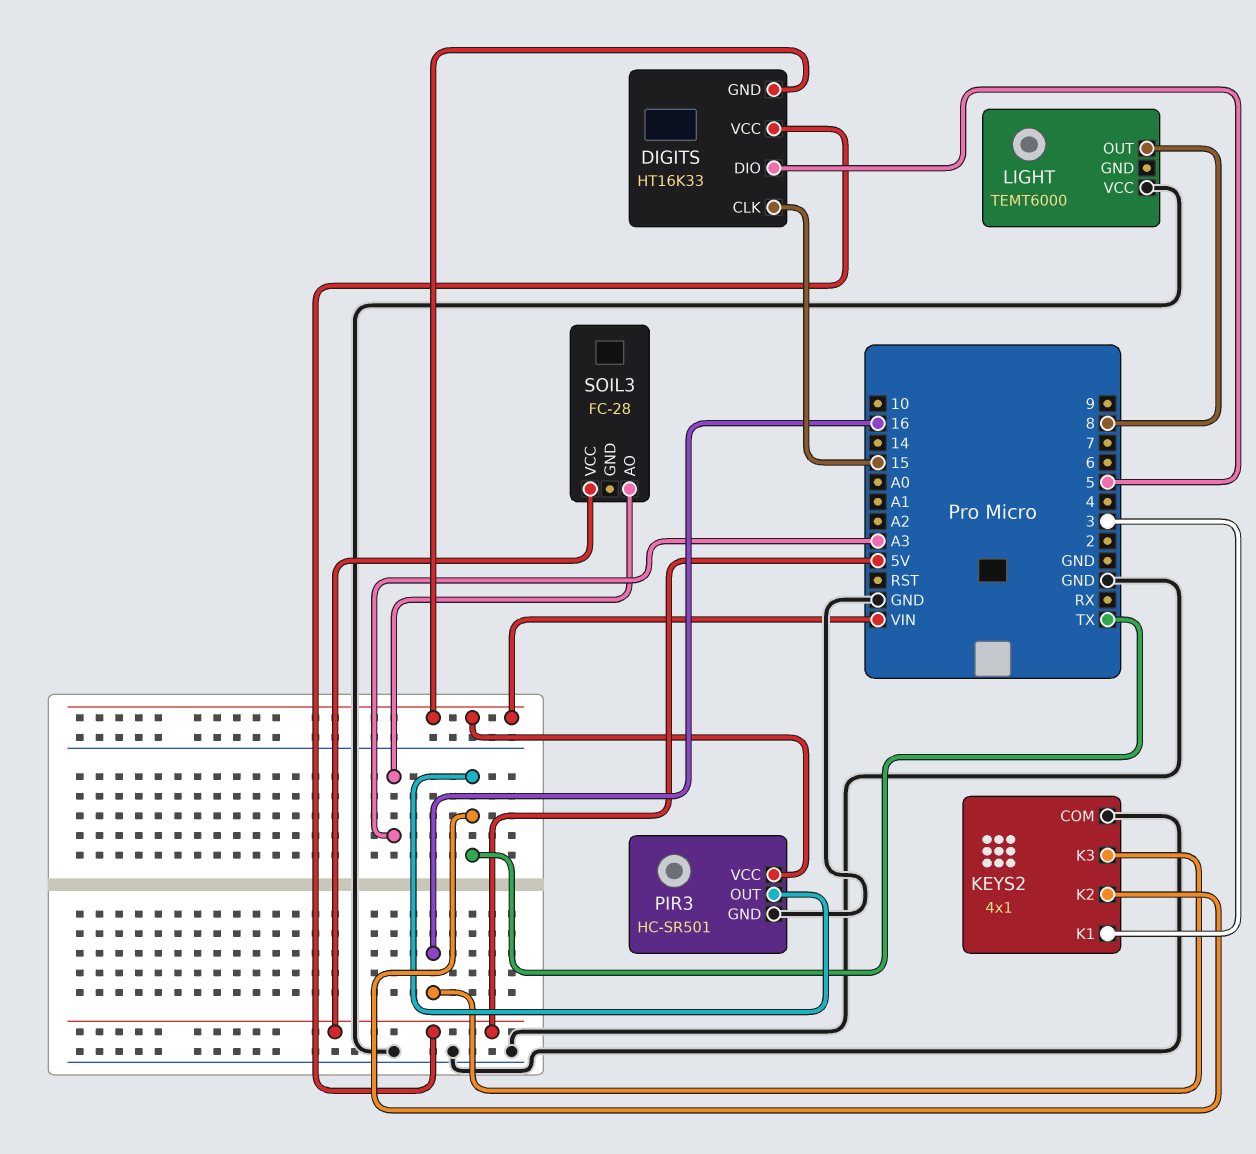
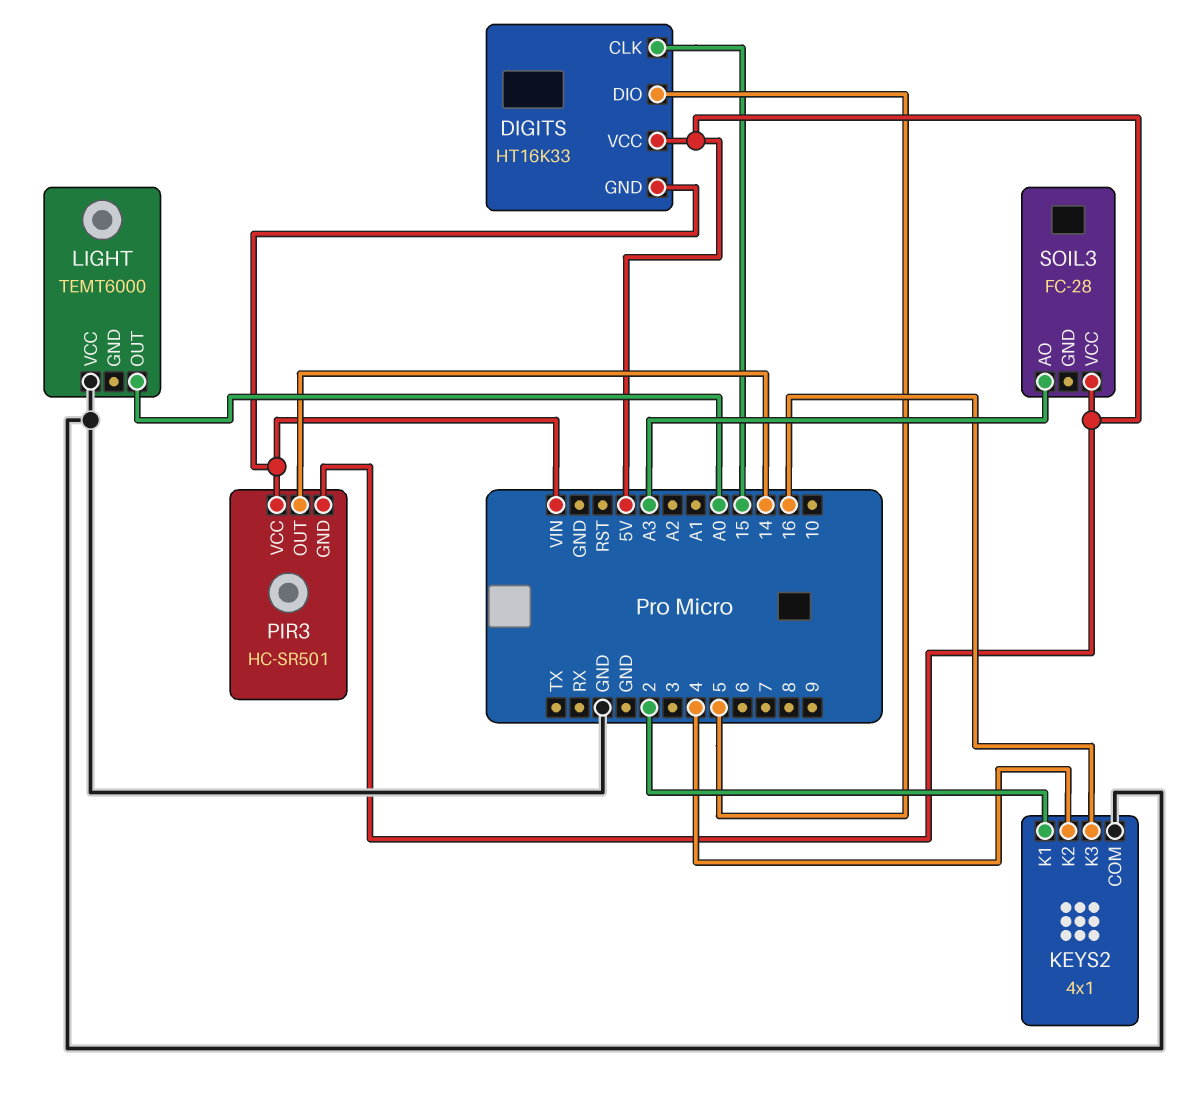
KEYS2 pin K1: 3 -> 2
KEYS2 pin K2: TX -> 4
LIGHT pin OUT: 8 -> A0
PIR3 pin GND: GND -> 5V
PIR3 pin OUT: TX -> 14

